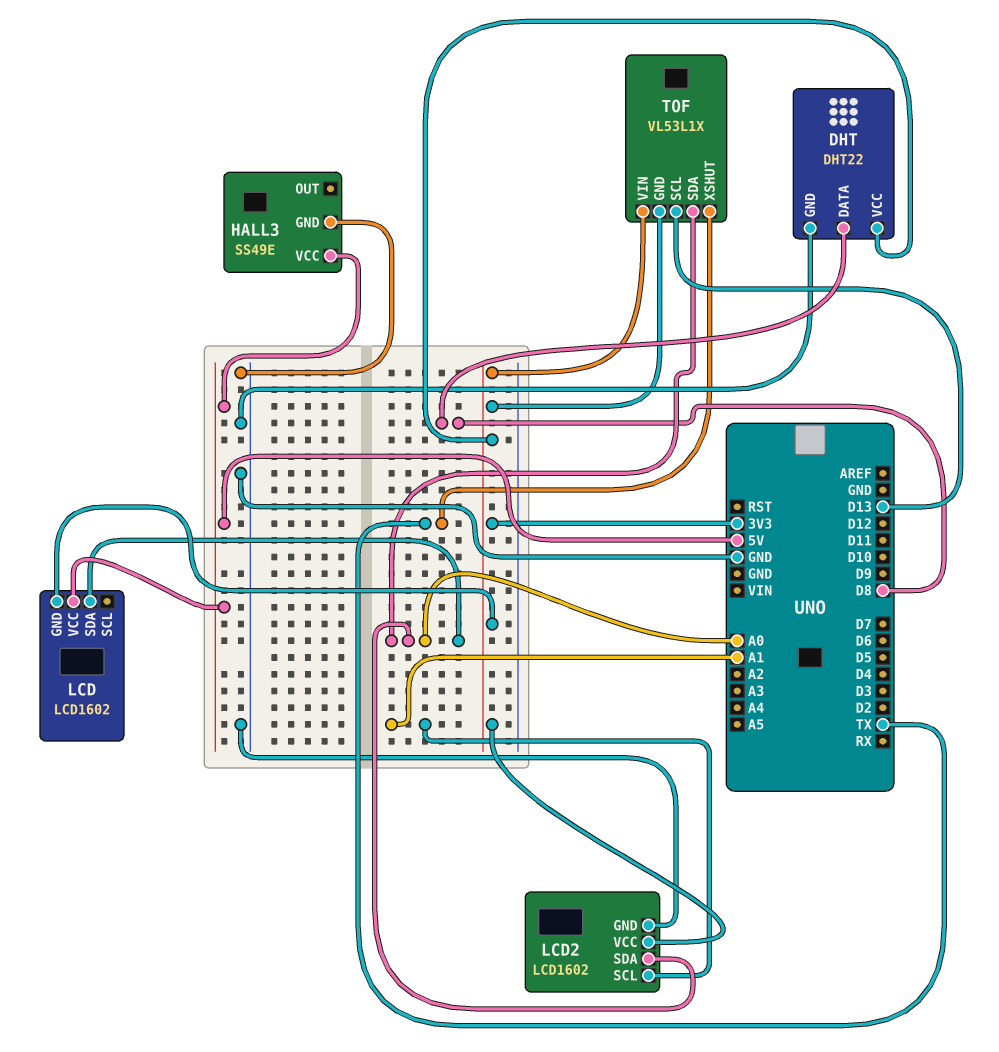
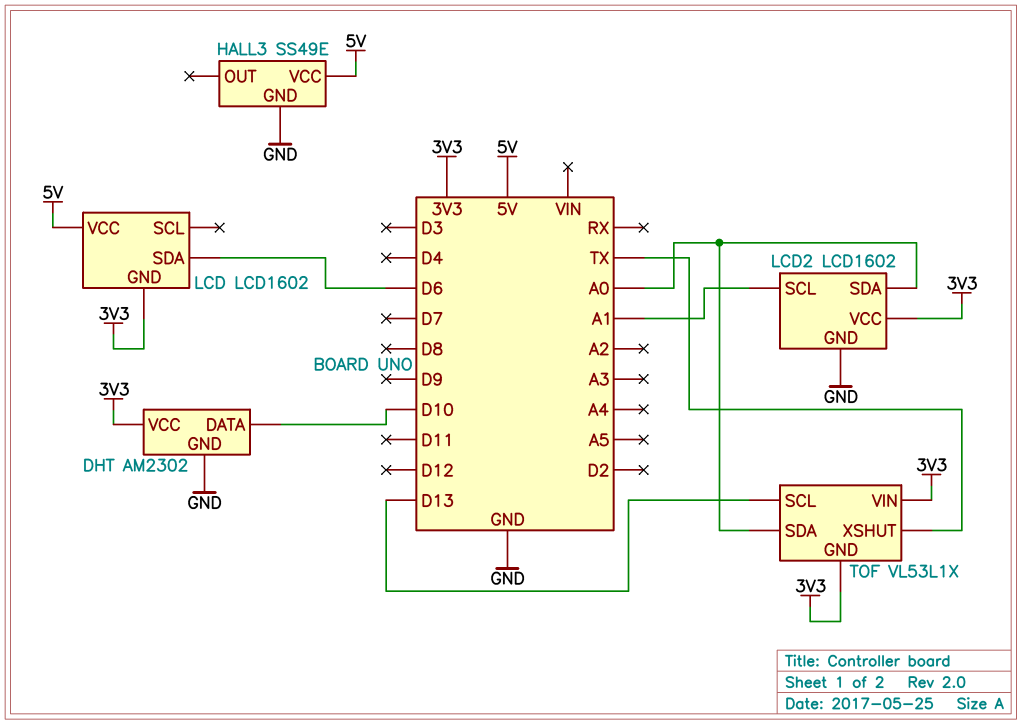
DHT: DHT22 -> AM2302
DHT pin DATA: D8 -> D10
LCD pin SDA: A0 -> D6

